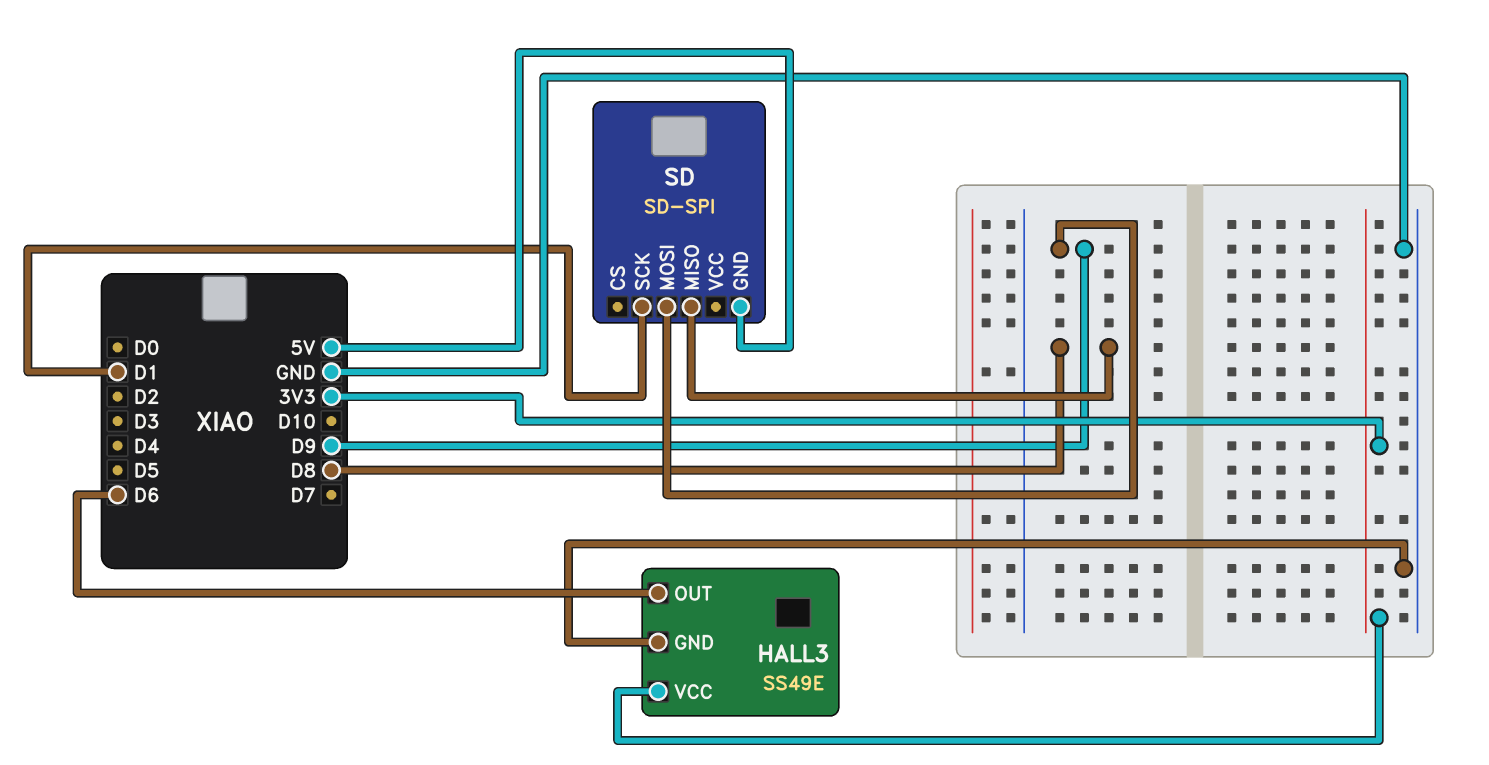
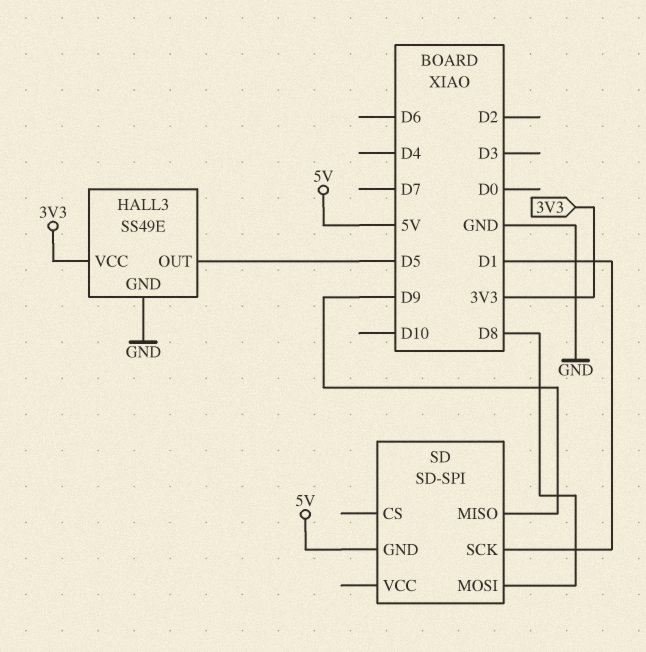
HALL3 pin OUT: D6 -> D5
SD pin MISO: D8 -> D9
SD pin MOSI: D9 -> D8

